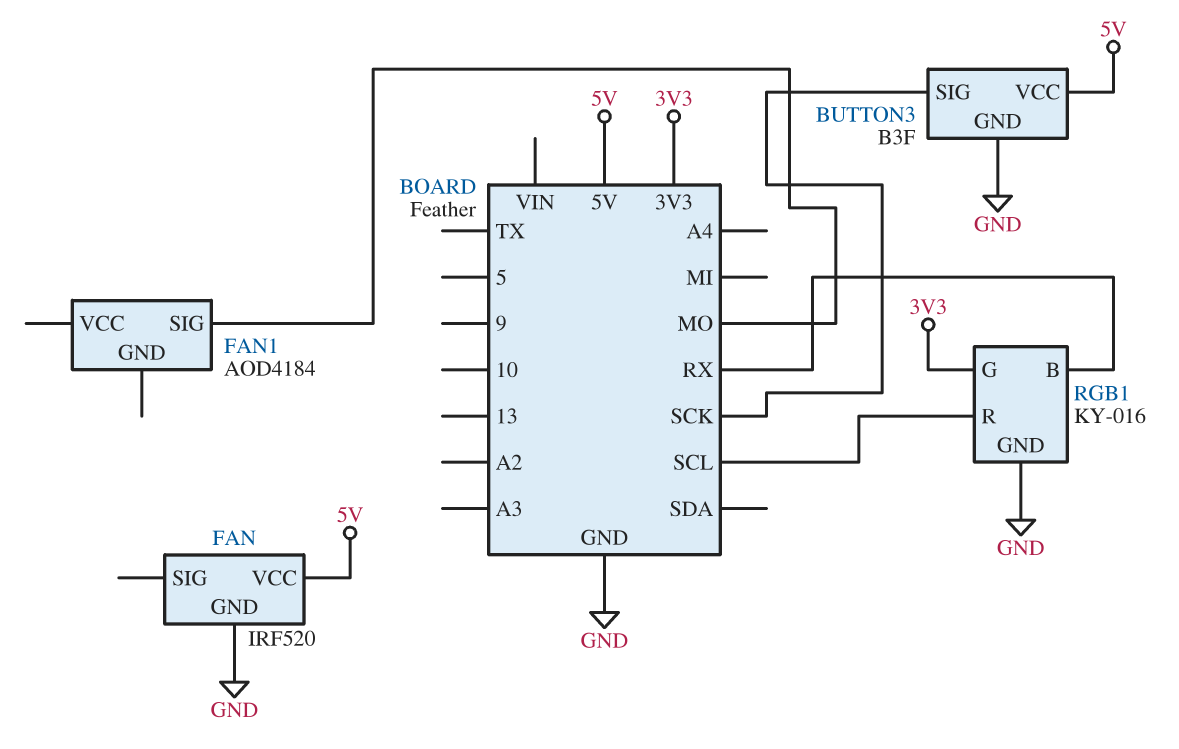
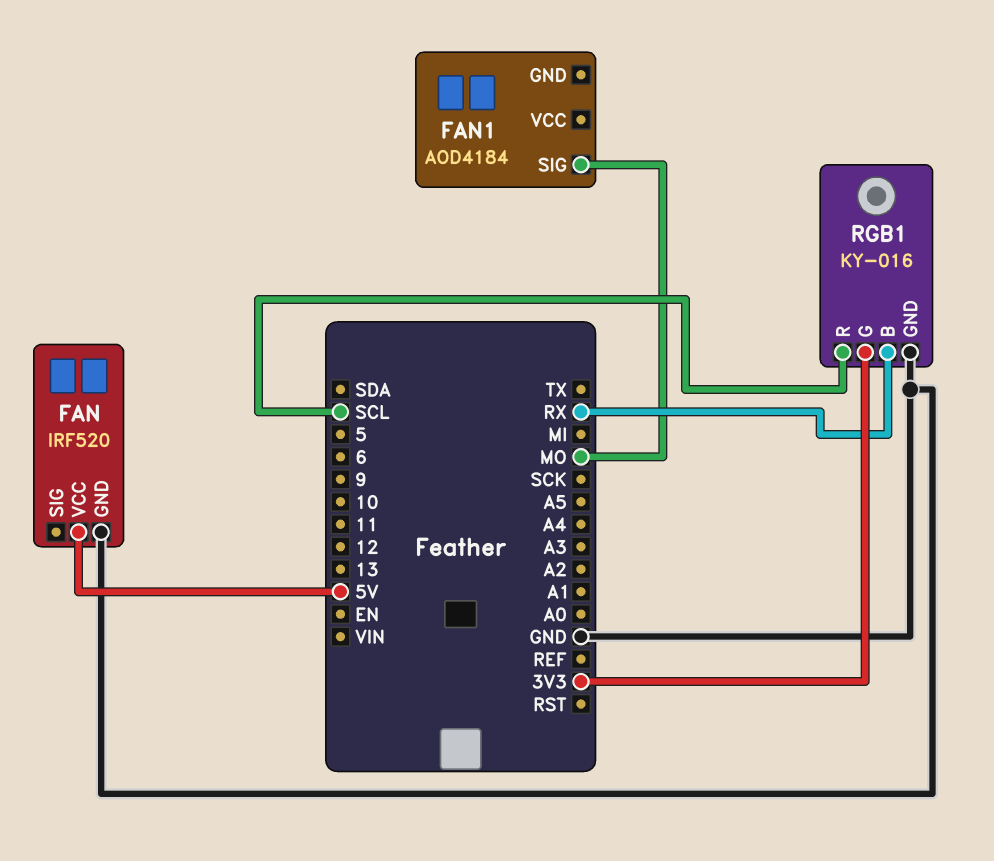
BUTTON3: B3F -> none
BUTTON3 pin GND: GND -> none
BUTTON3 pin SIG: SCK -> none
BUTTON3 pin VCC: 5V -> none

